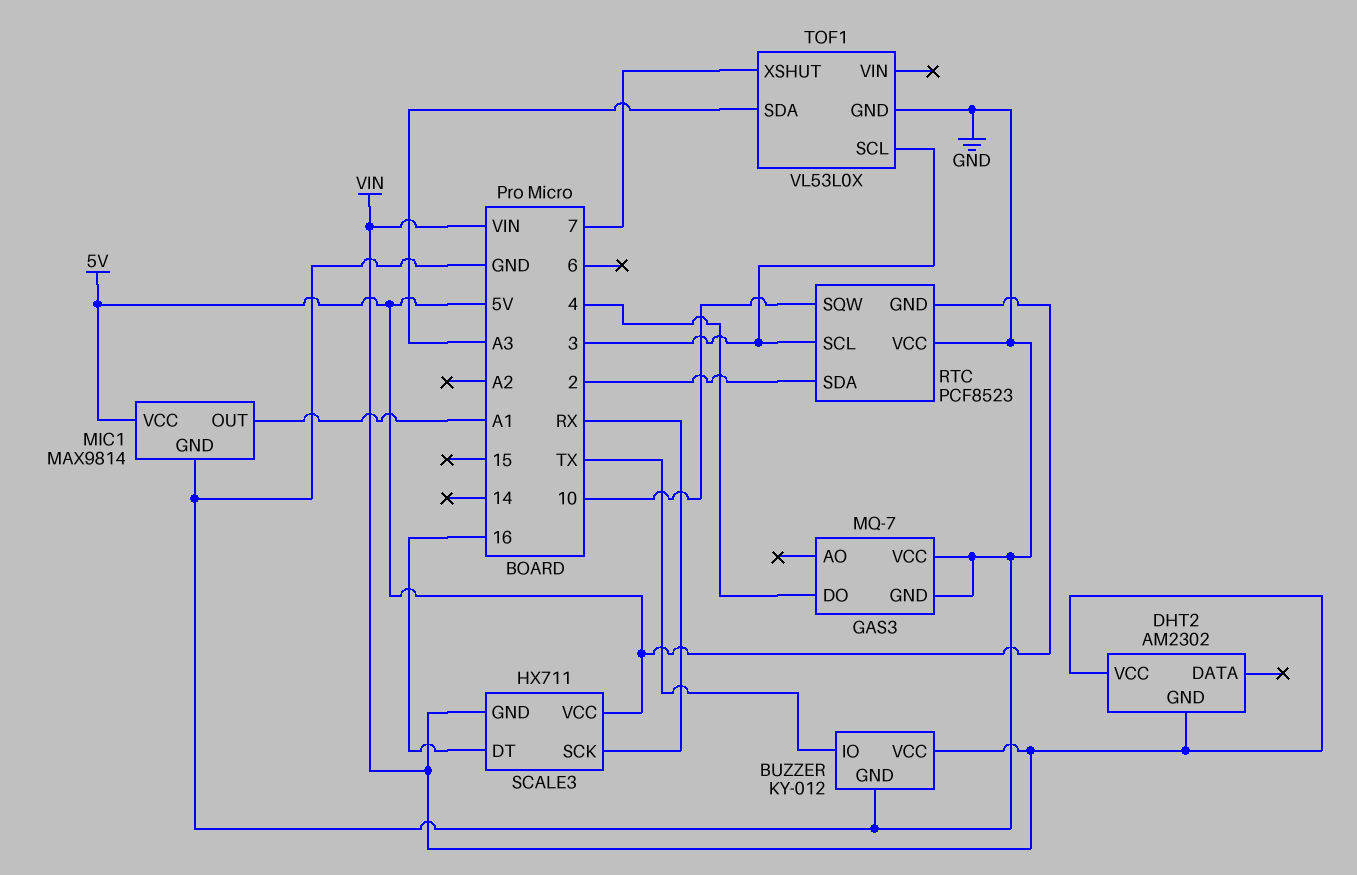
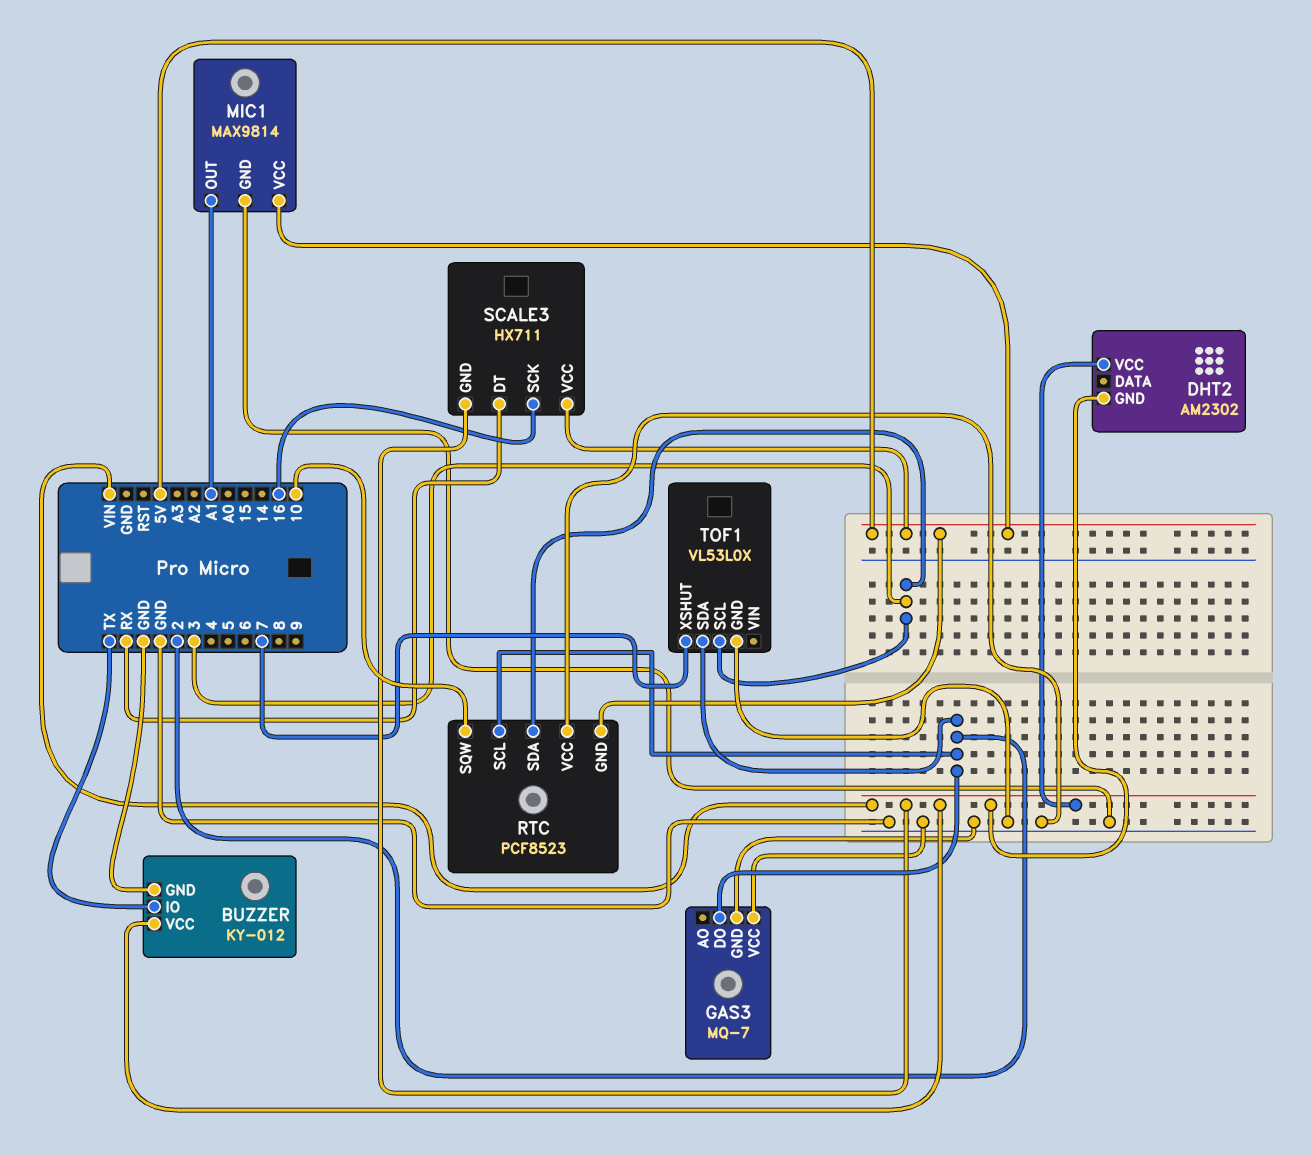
GAS3 pin DO: 4 -> 2
RTC pin SCL: 3 -> 2
RTC pin SDA: 2 -> 3
SCALE3 pin DT: 16 -> RX
SCALE3 pin SCK: RX -> 16
TOF1 pin SDA: A3 -> 2

